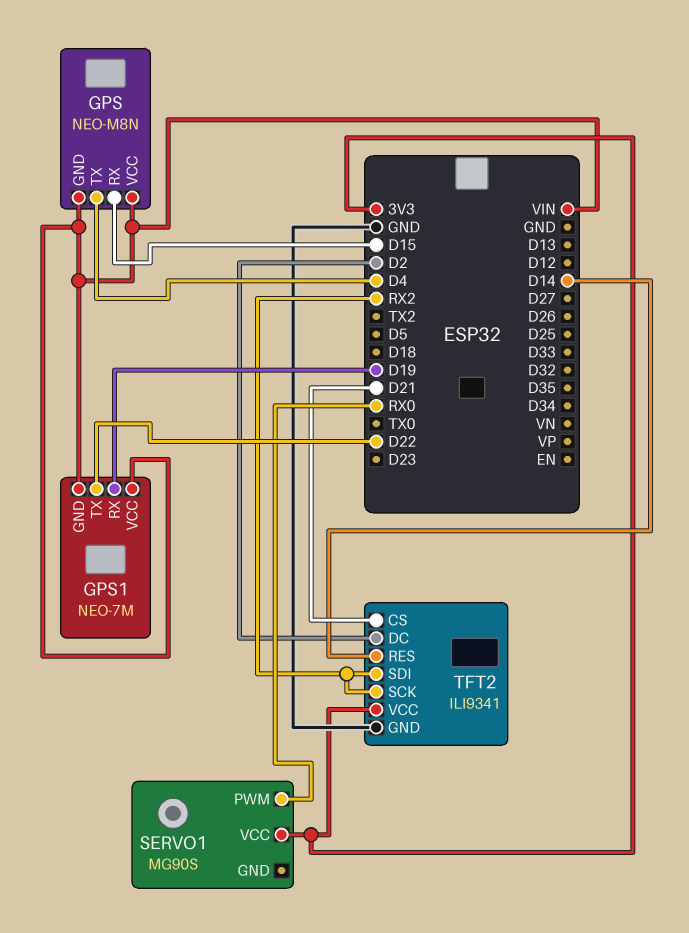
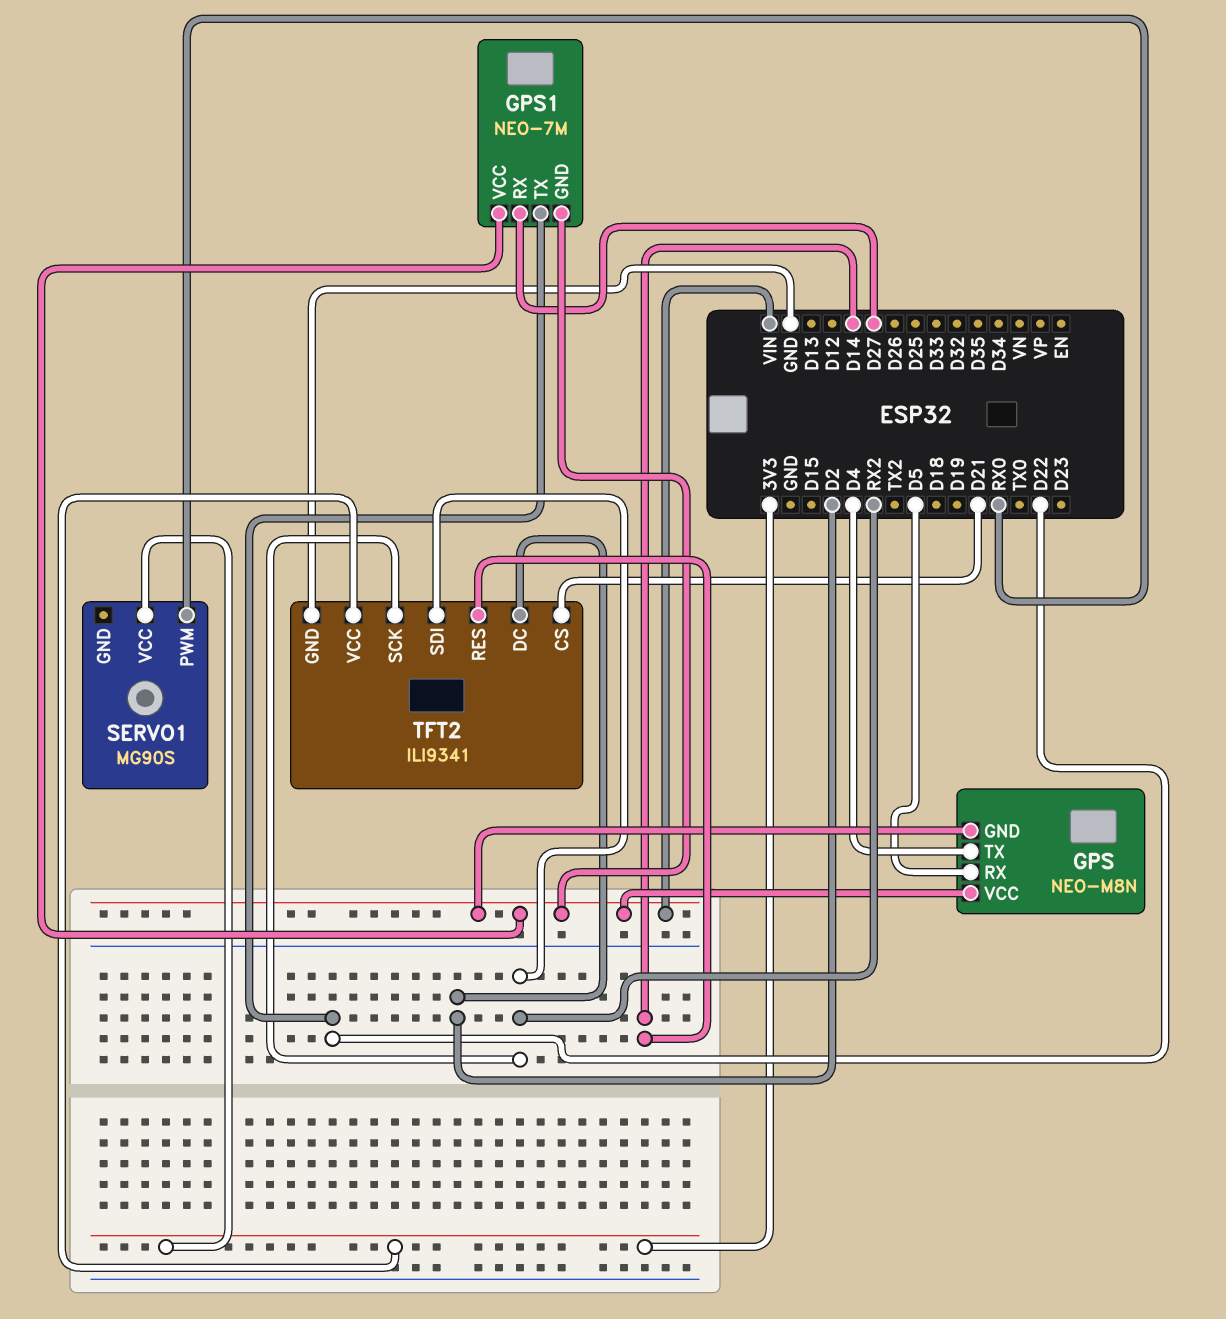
GPS pin RX: D15 -> D5
GPS1 pin RX: D19 -> D27

